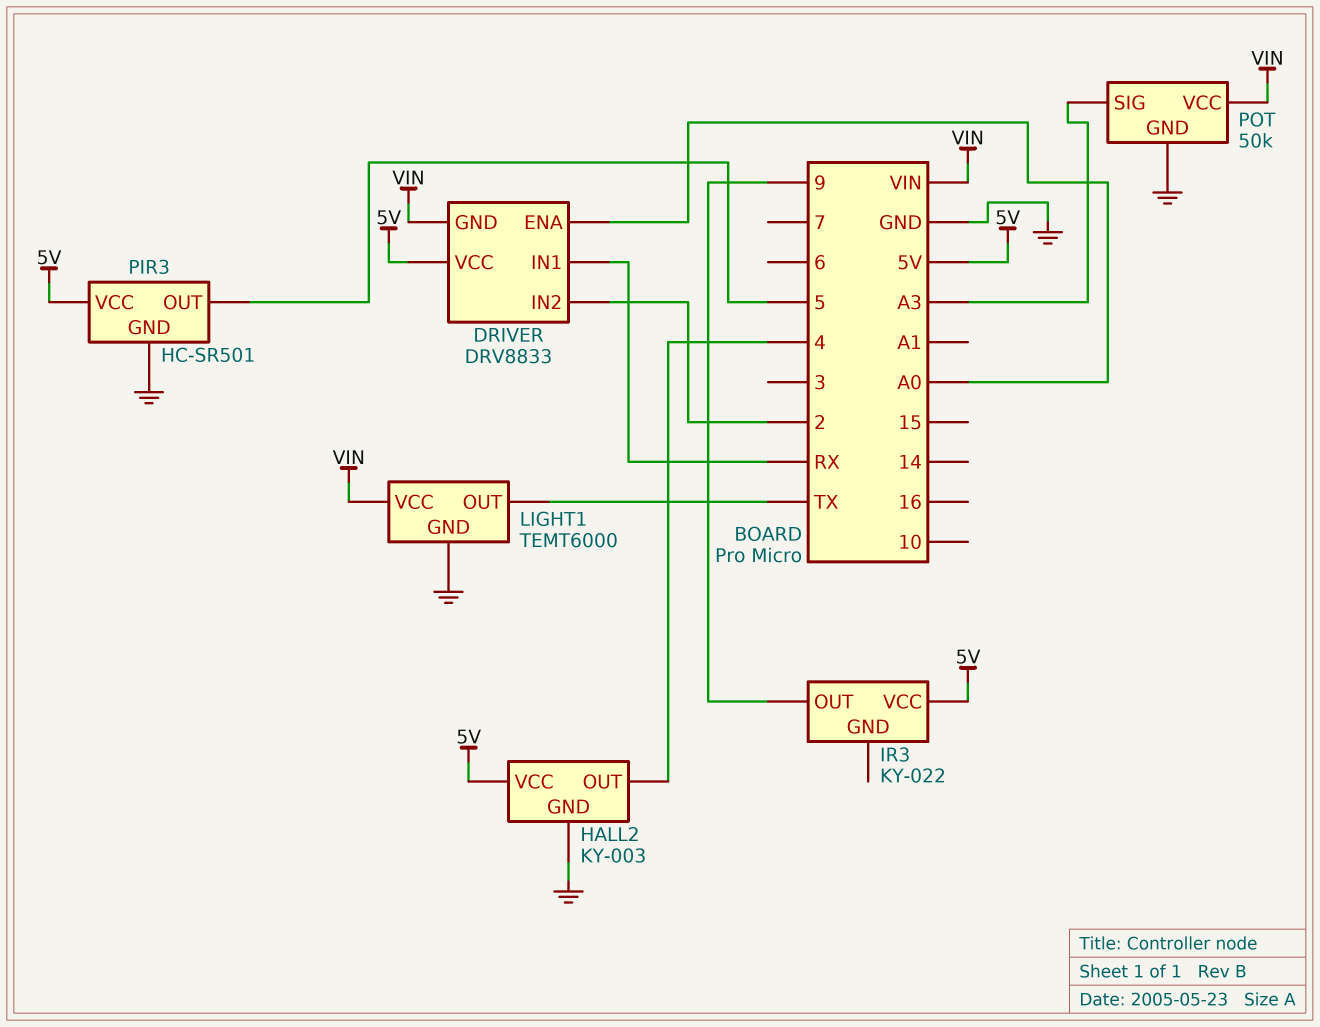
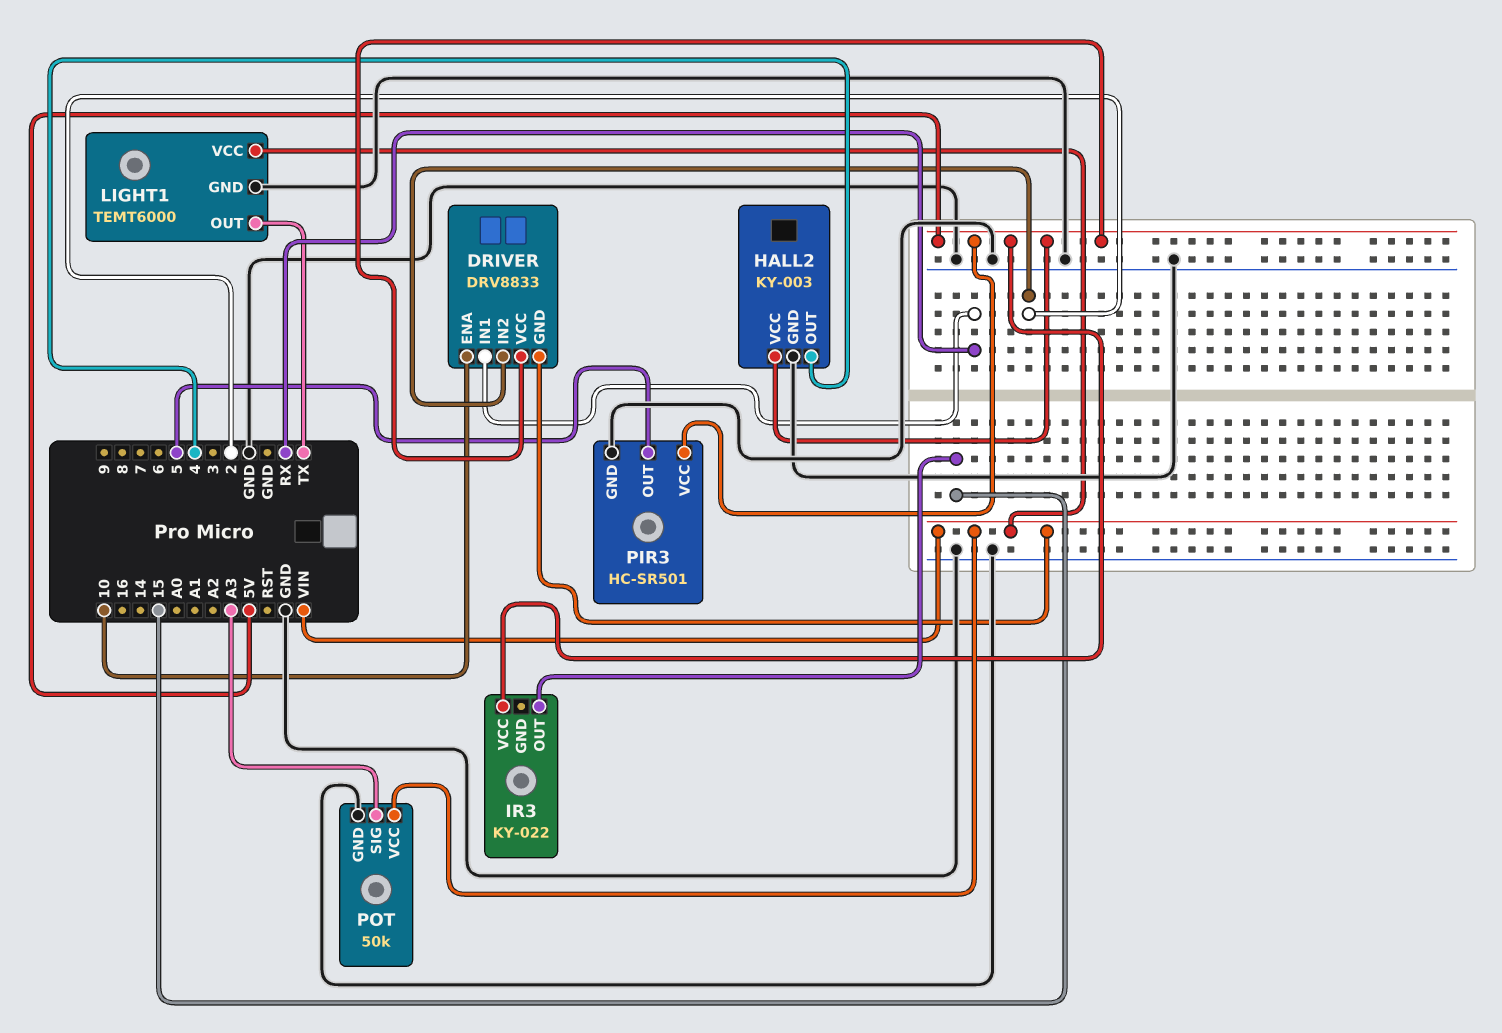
DRIVER pin ENA: A0 -> 10
IR3 pin OUT: 9 -> 15

